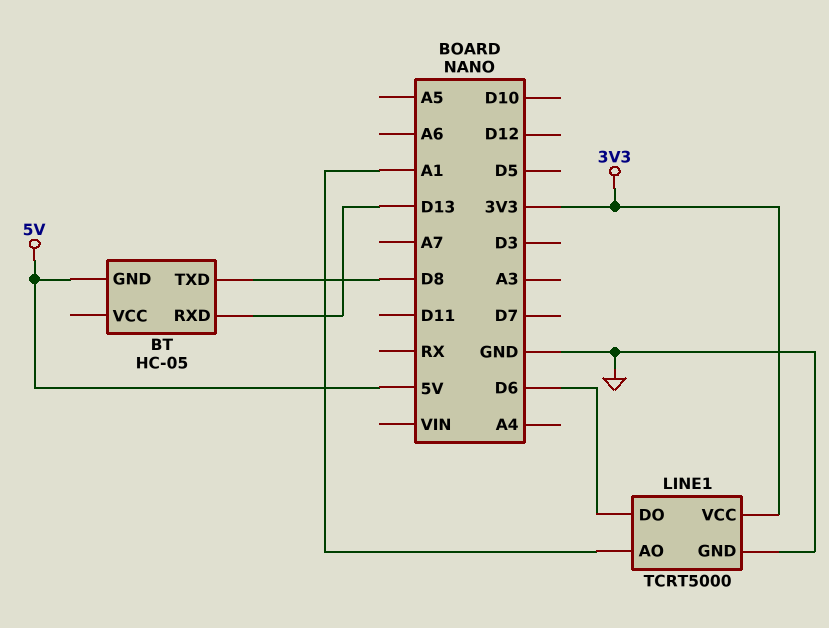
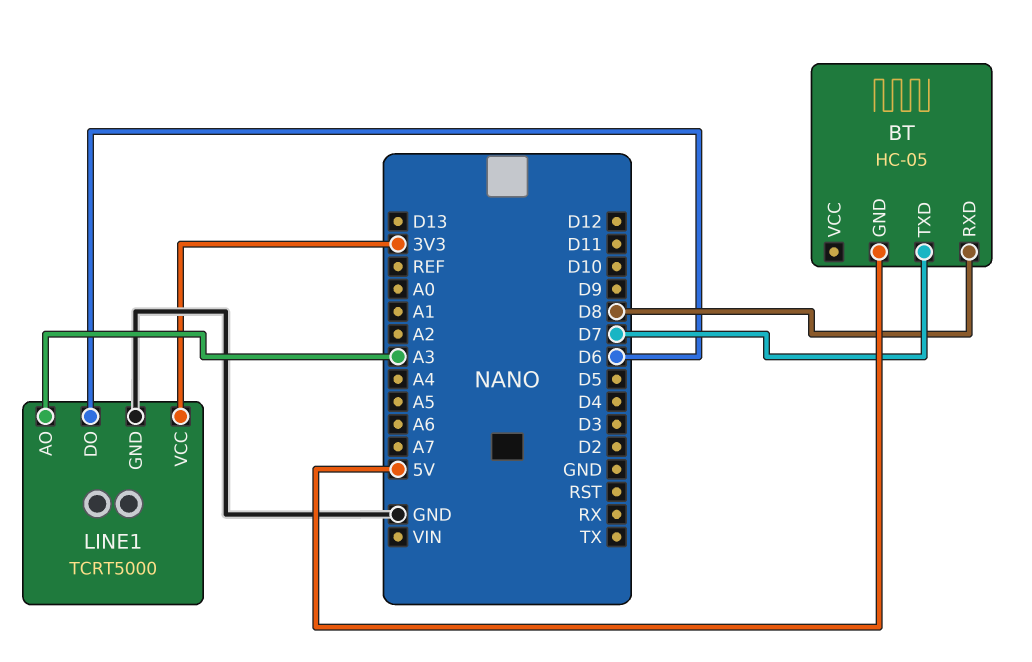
BT pin RXD: D13 -> D8
BT pin TXD: D8 -> D7
LINE1 pin AO: A1 -> A3

